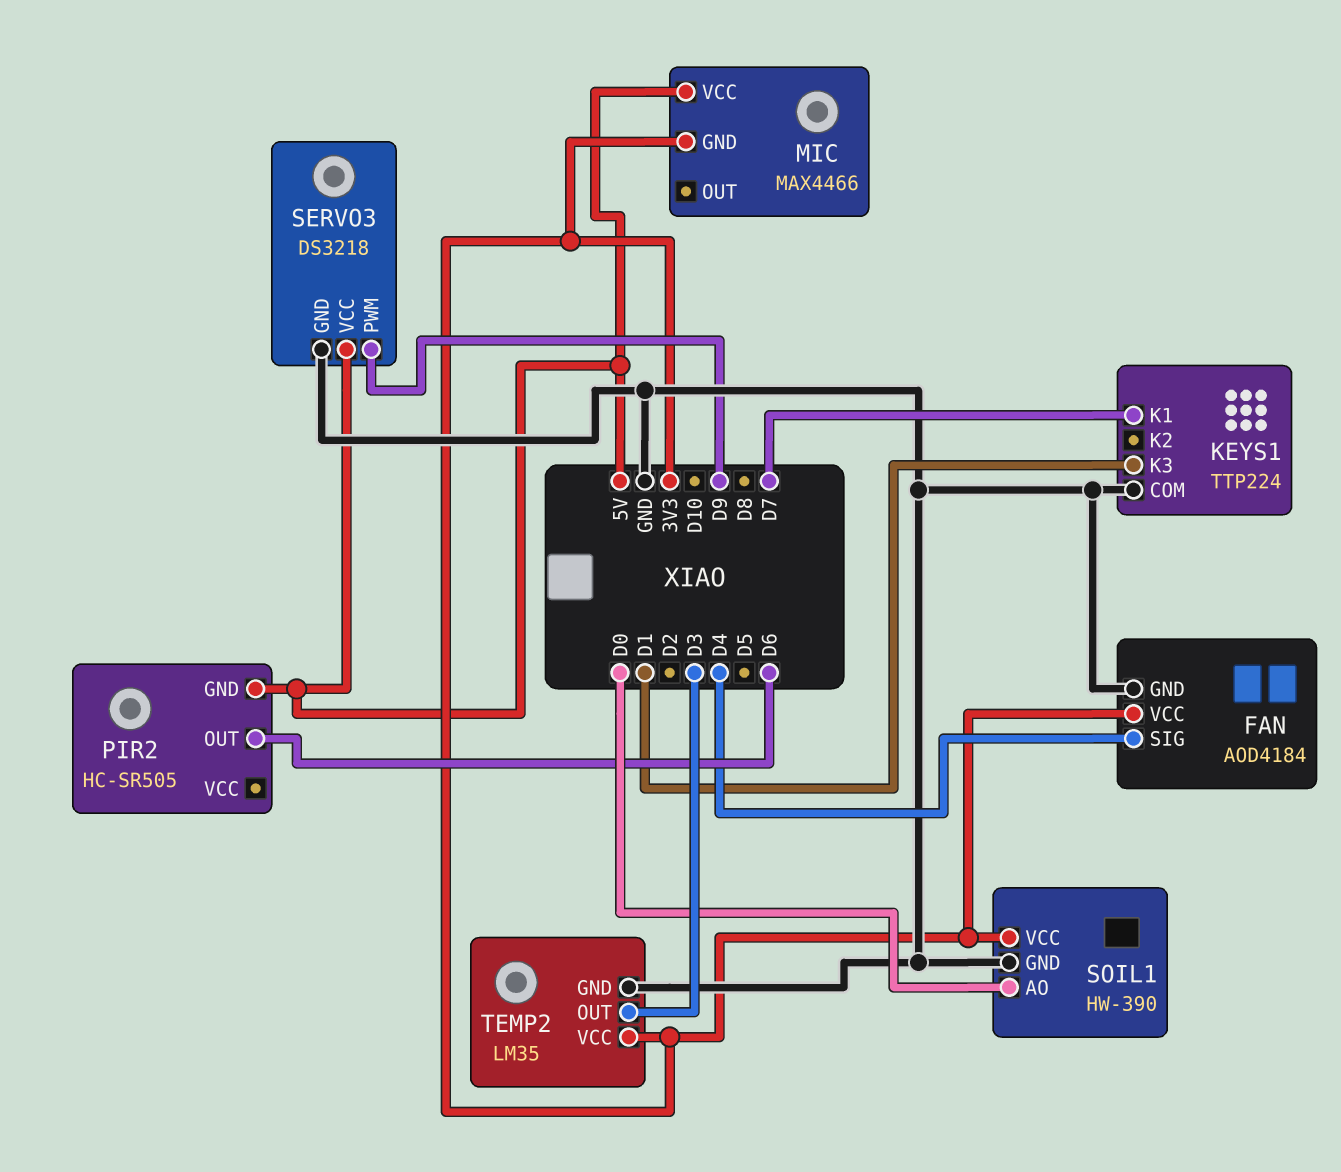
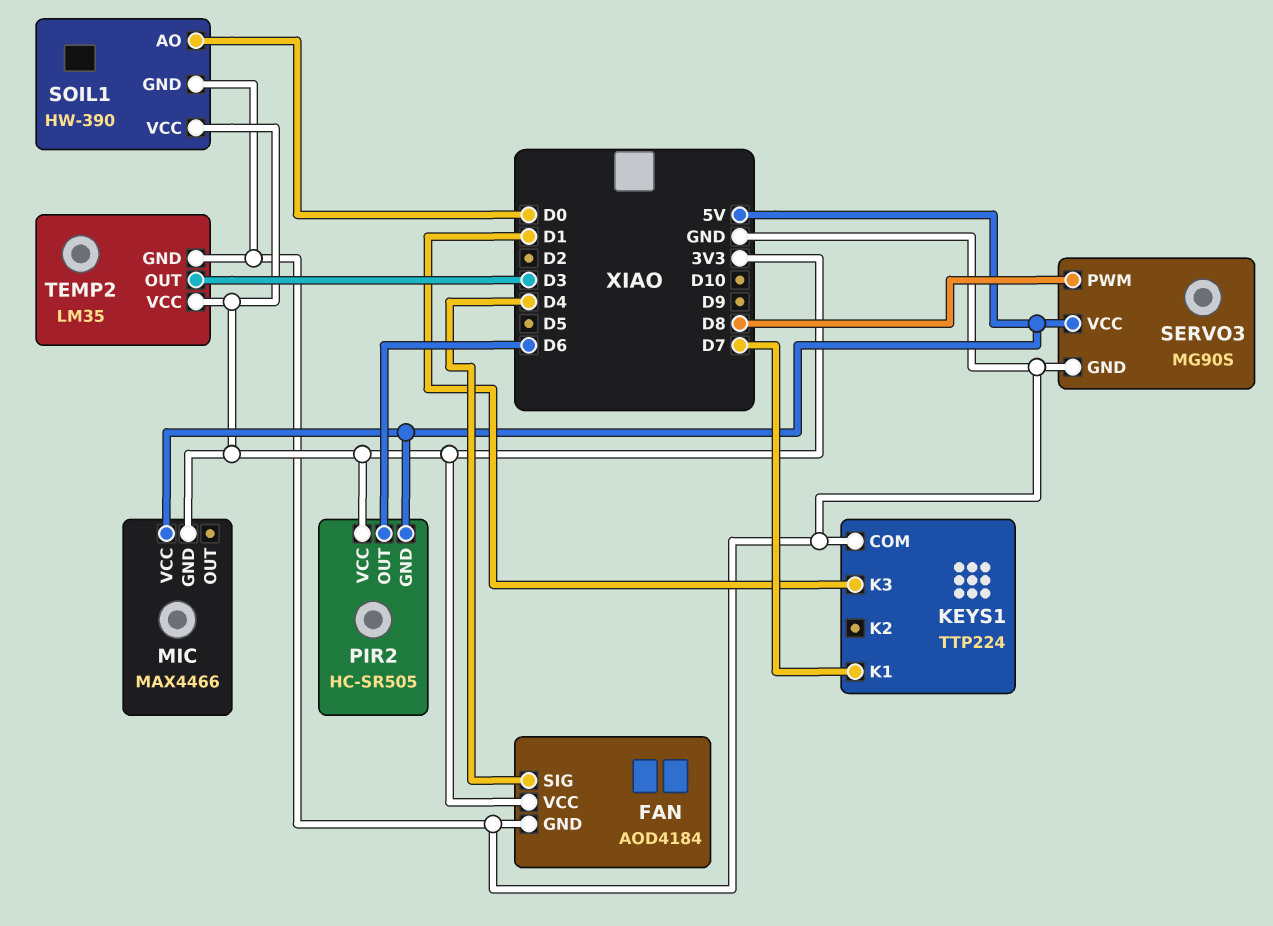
PIR2 pin VCC: none -> 3V3
SERVO3: DS3218 -> MG90S
SERVO3 pin PWM: D9 -> D8

